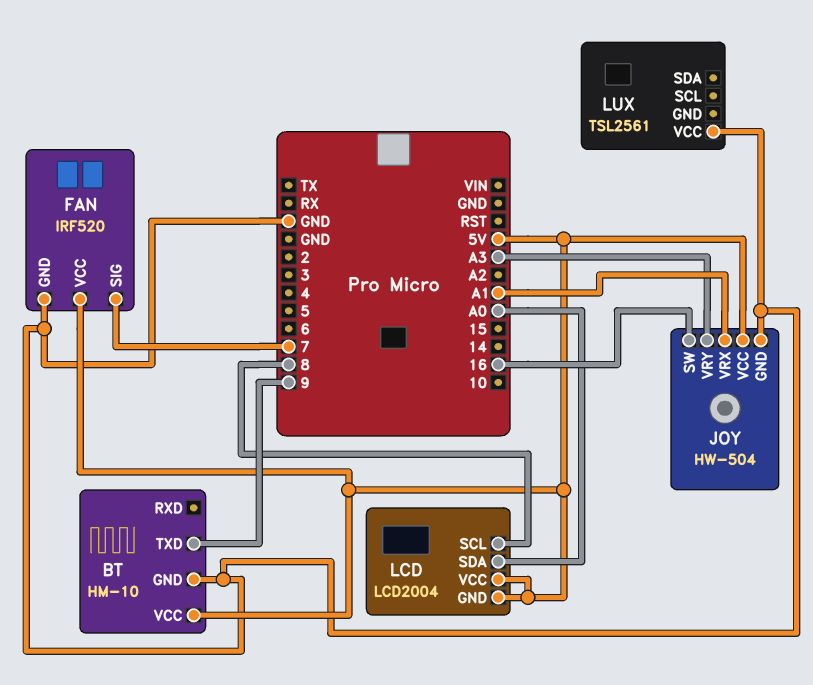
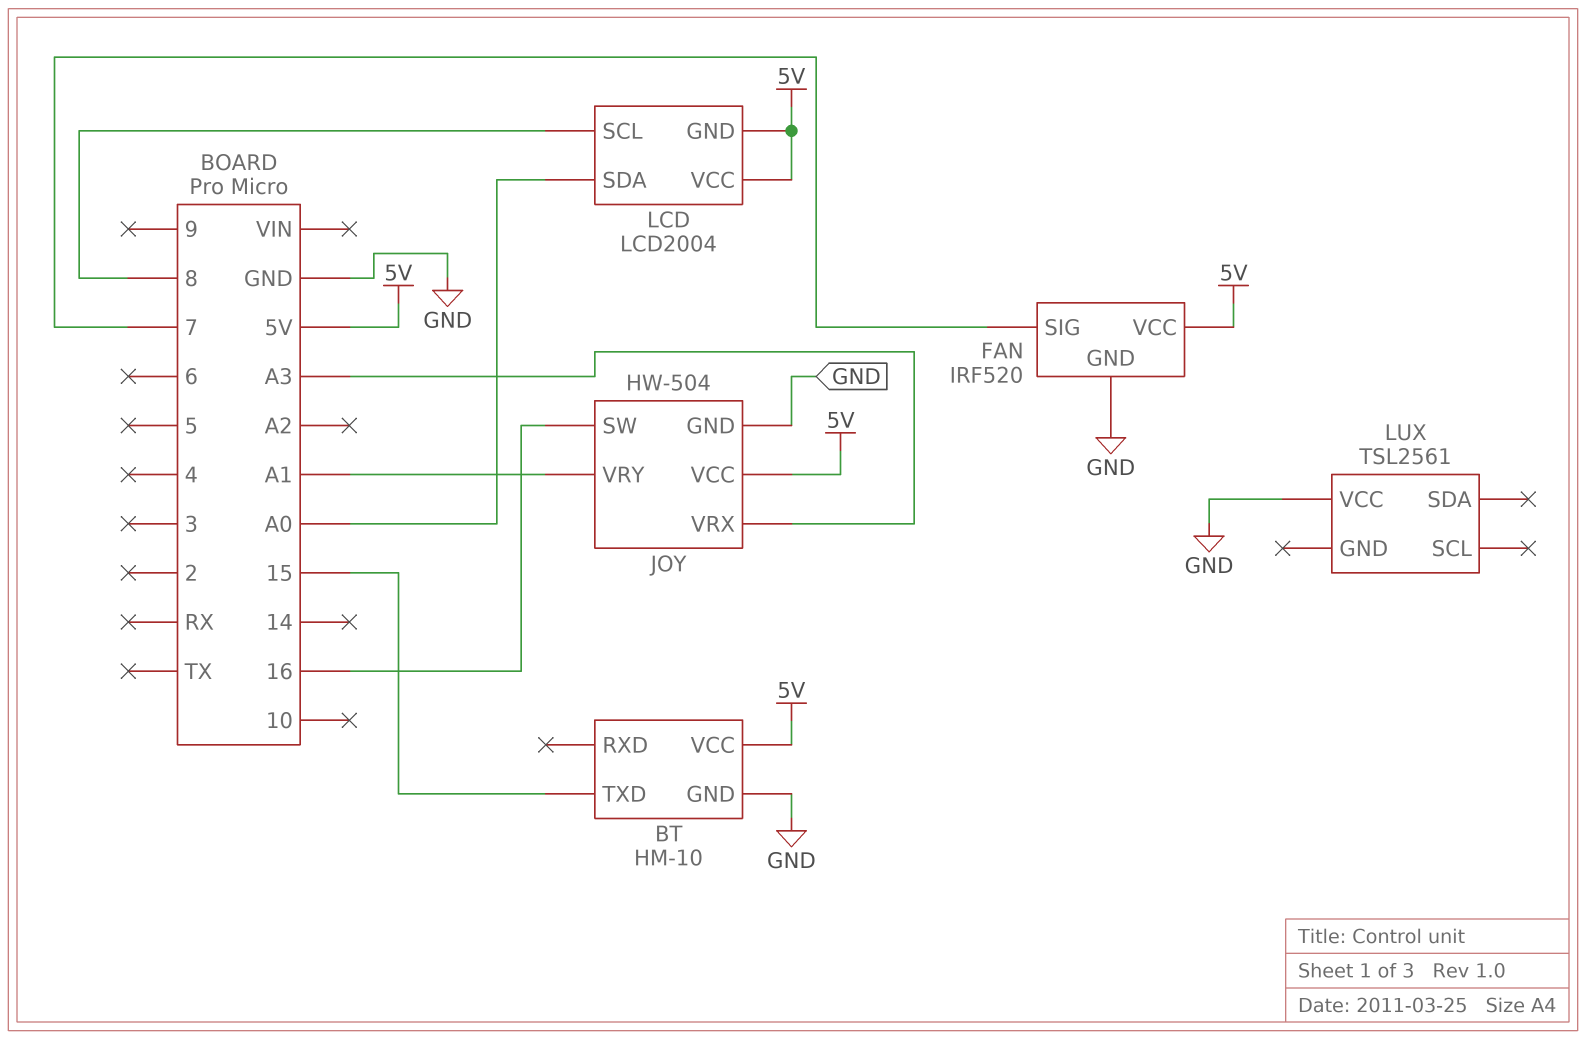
BT pin TXD: 9 -> 15
JOY pin VRX: A1 -> A3
JOY pin VRY: A3 -> A1

